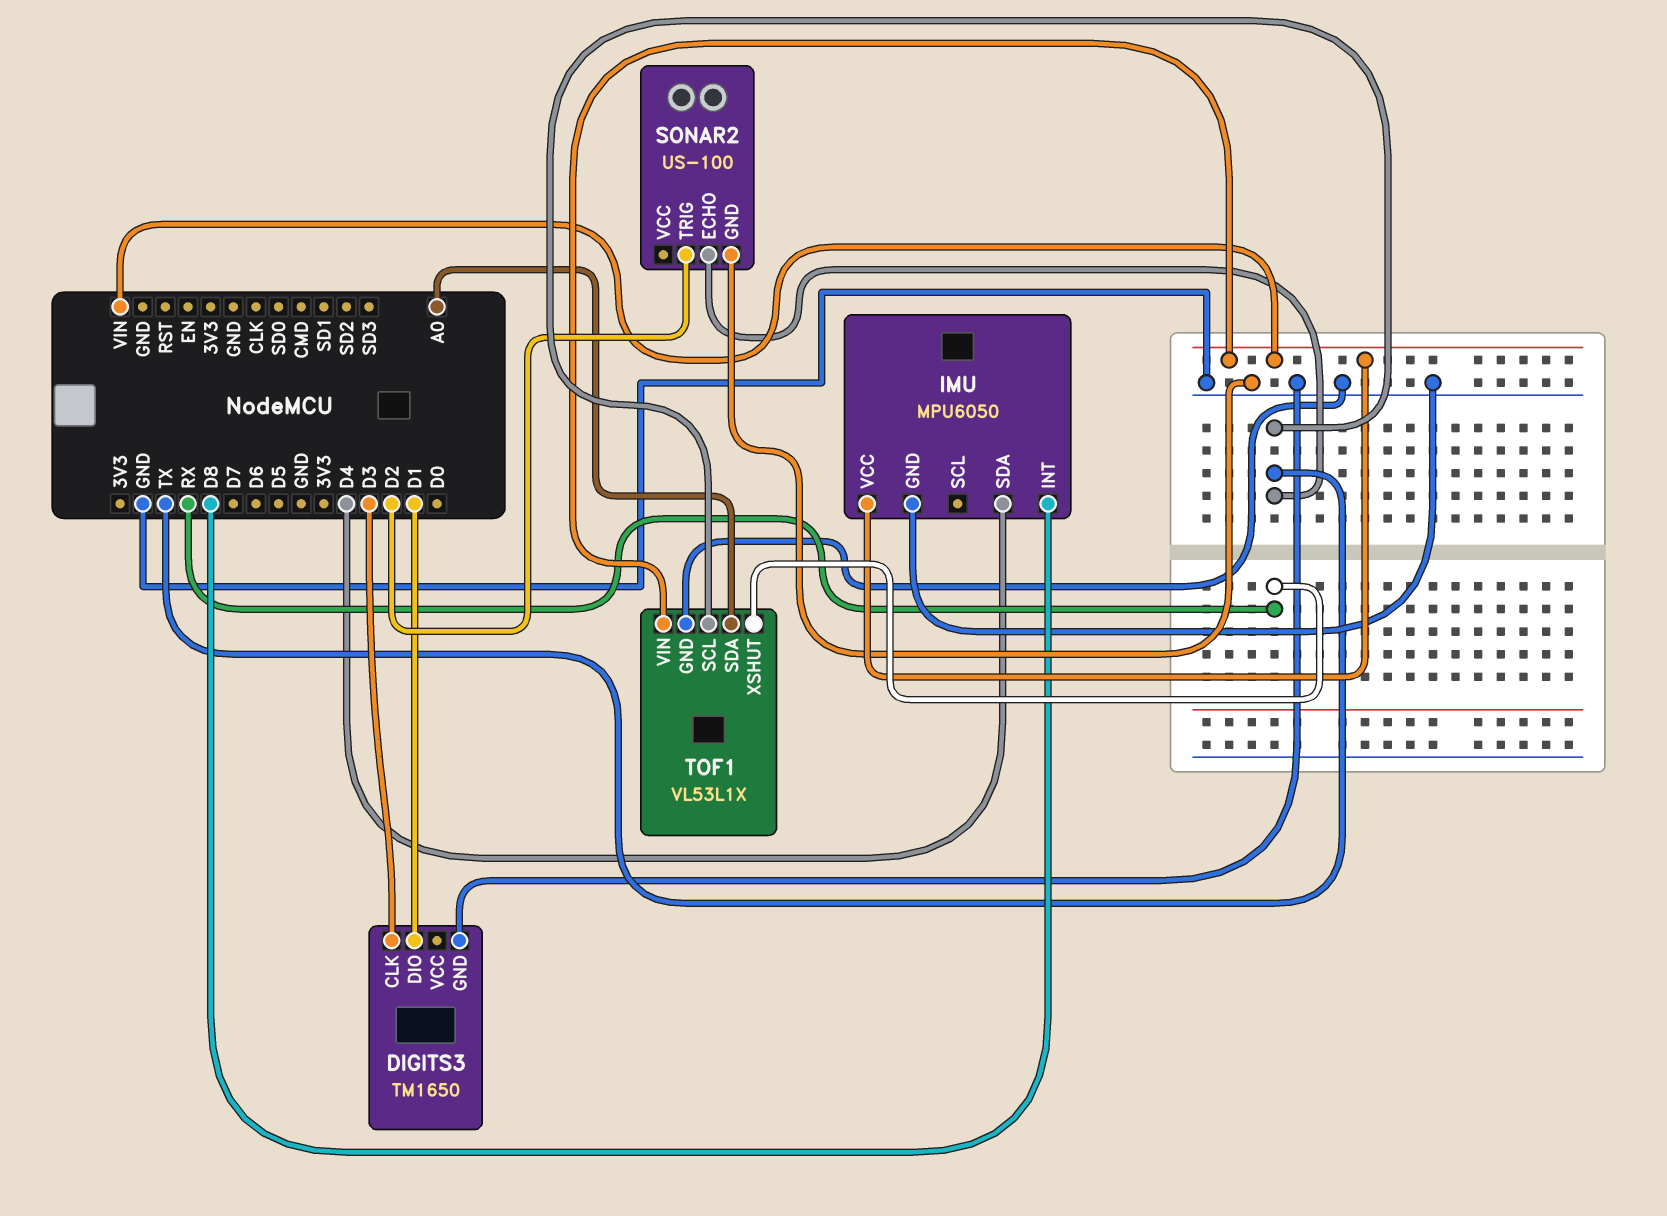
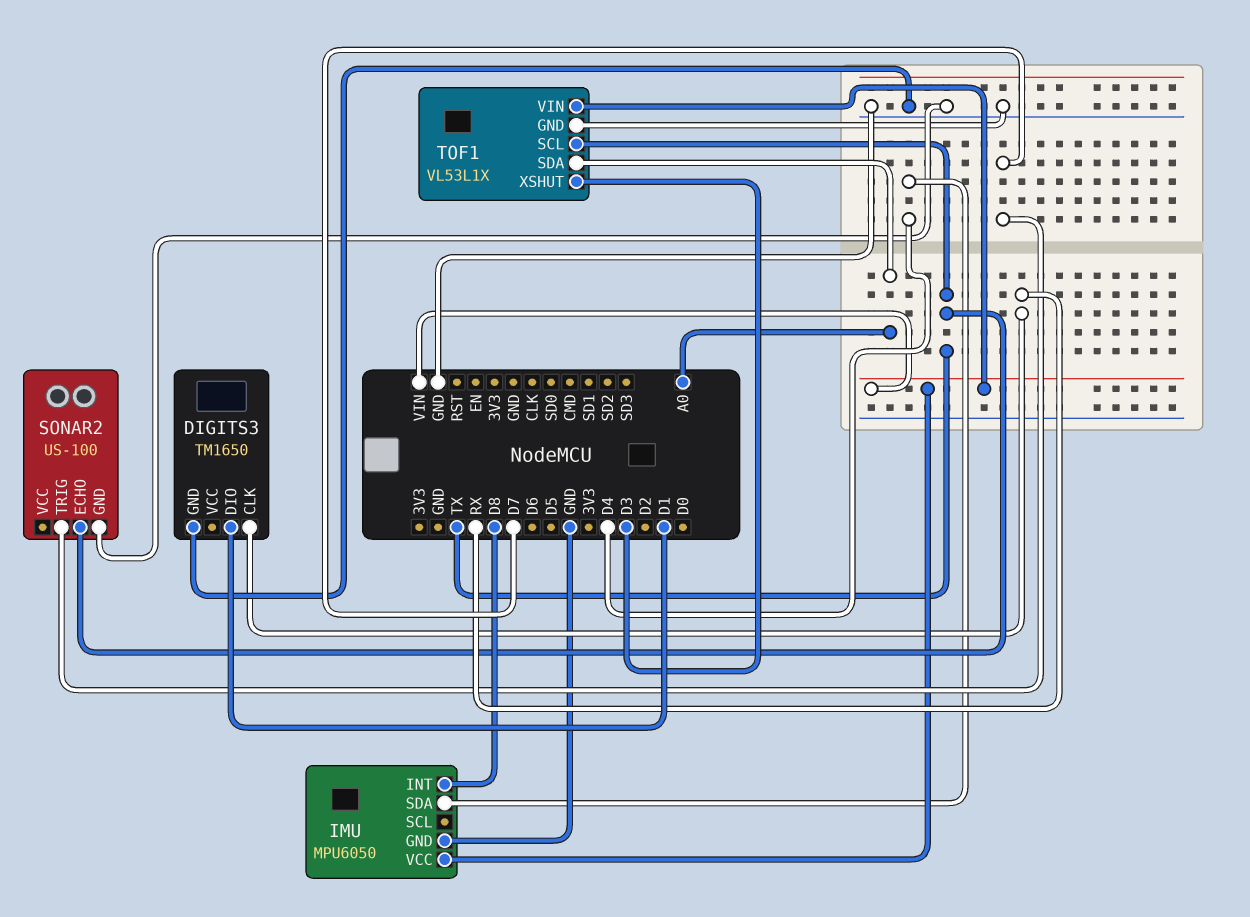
DIGITS3 pin CLK: D3 -> RX
SONAR2 pin TRIG: D2 -> D7
TOF1 pin XSHUT: RX -> D3

